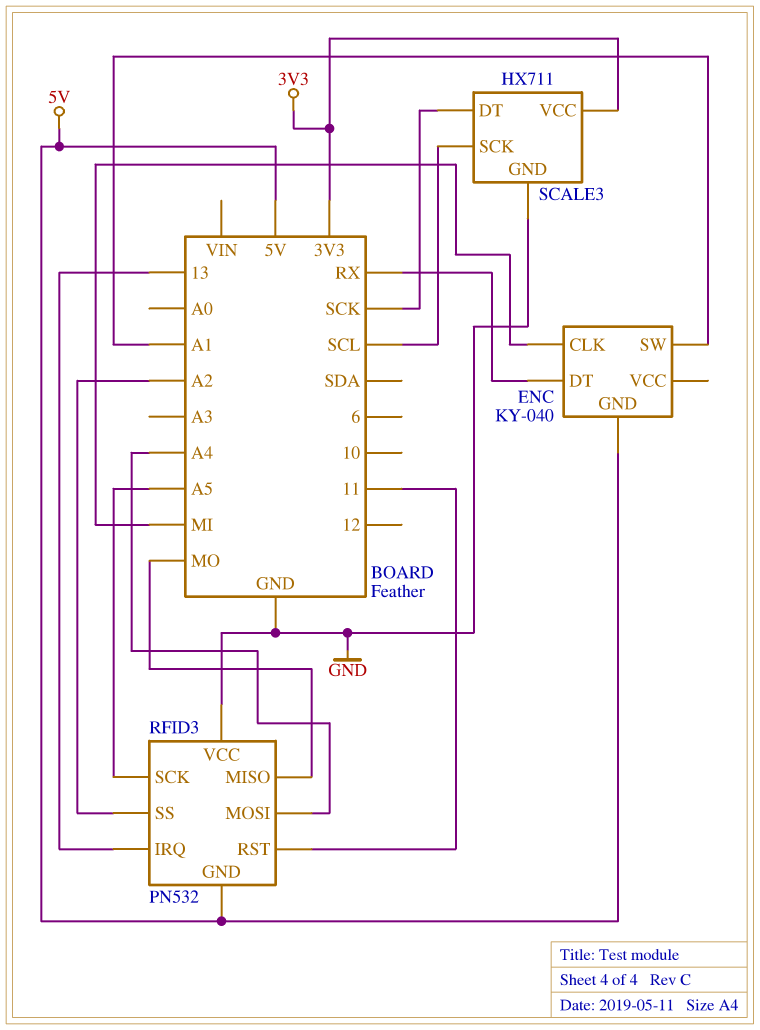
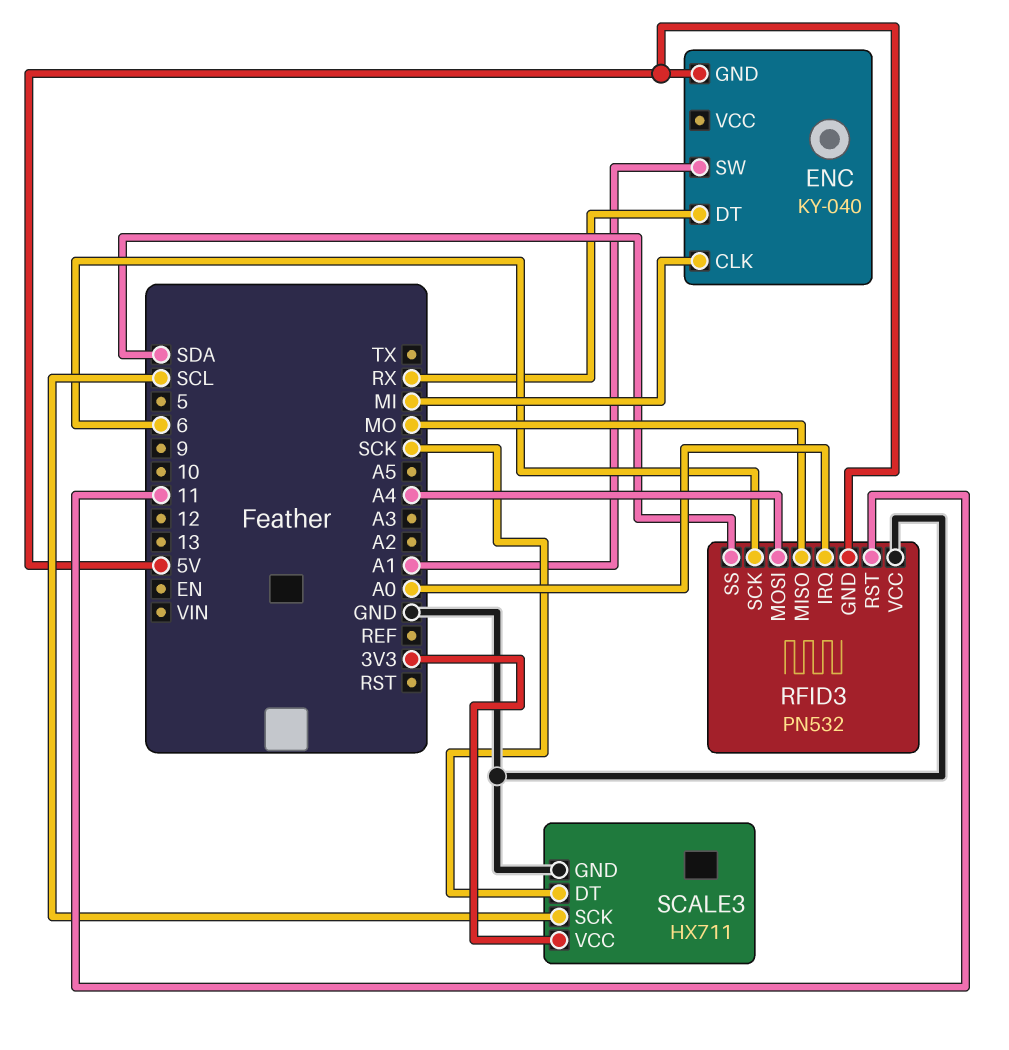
RFID3 pin IRQ: 13 -> A0
RFID3 pin SCK: A5 -> 6
RFID3 pin SS: A2 -> SDA

